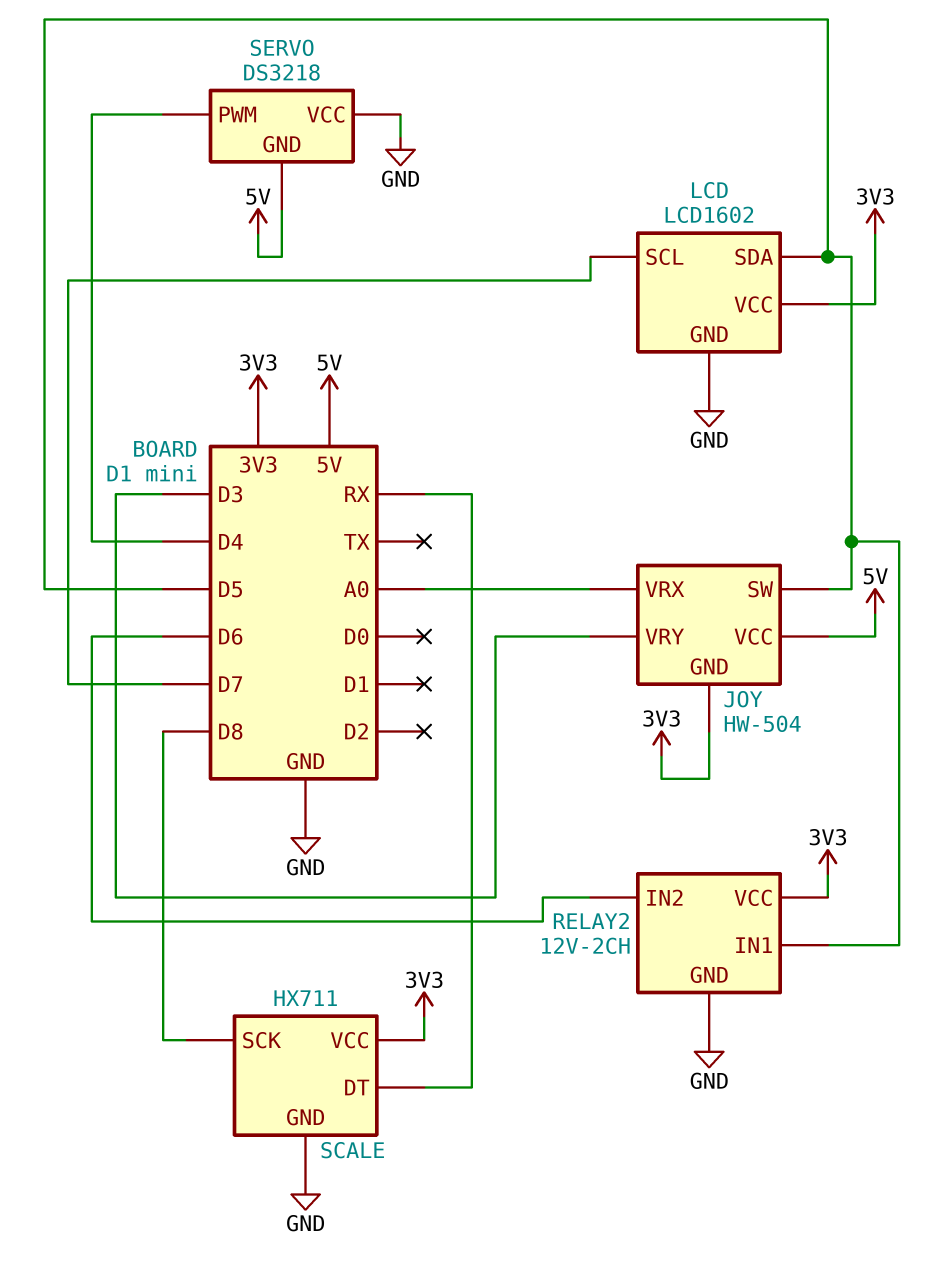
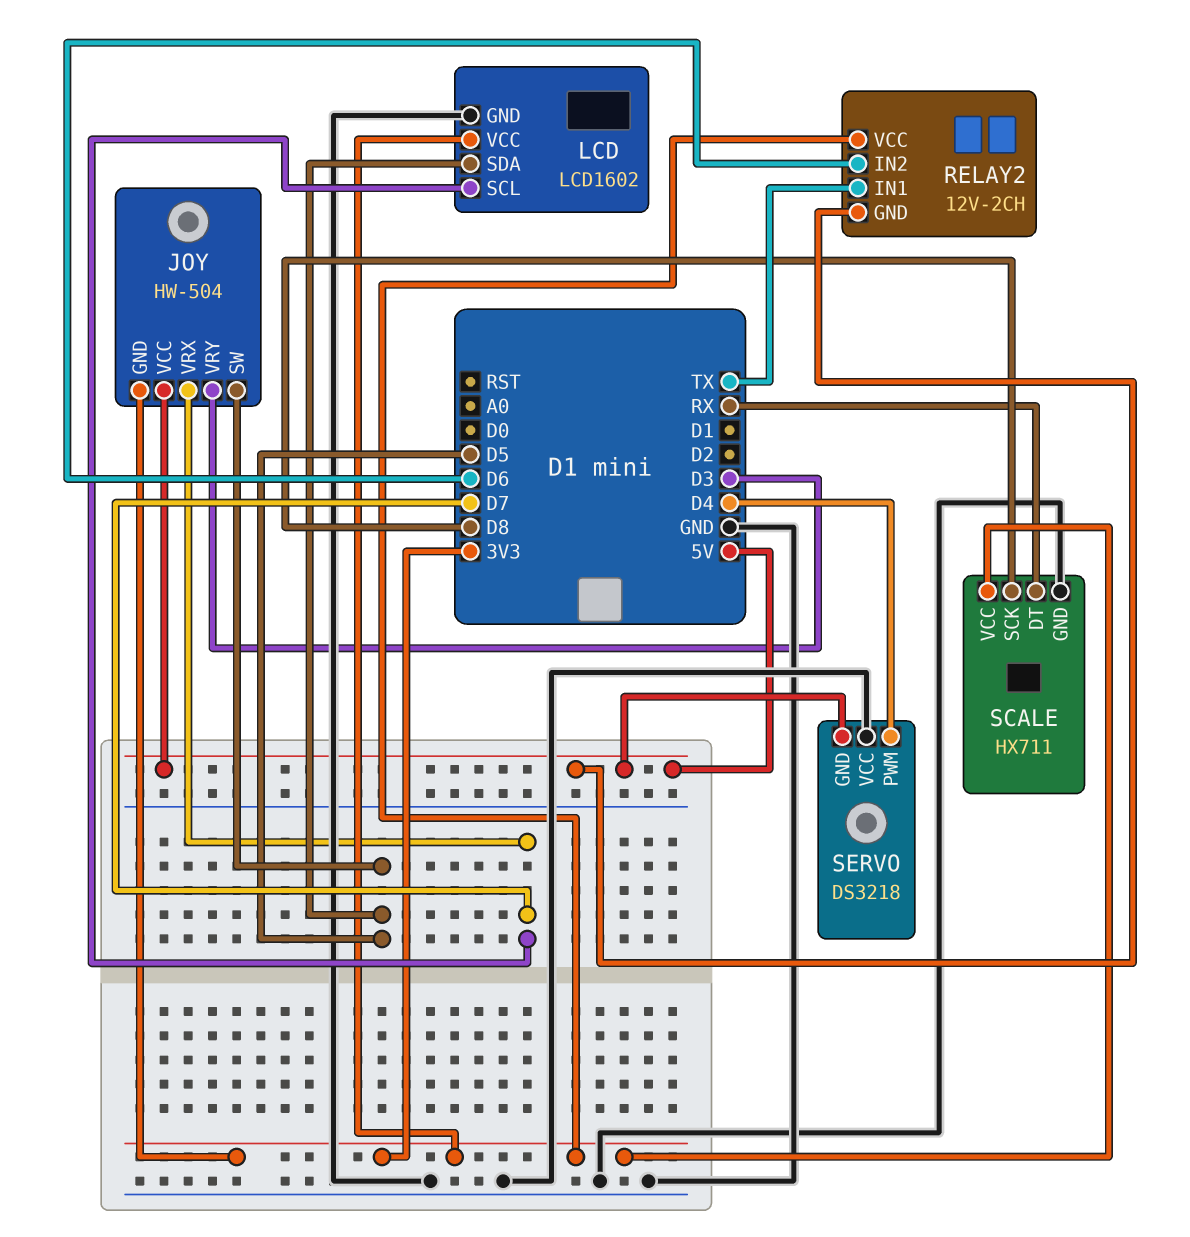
JOY pin VRX: A0 -> D7
RELAY2 pin GND: GND -> 5V
RELAY2 pin IN1: D5 -> TX

